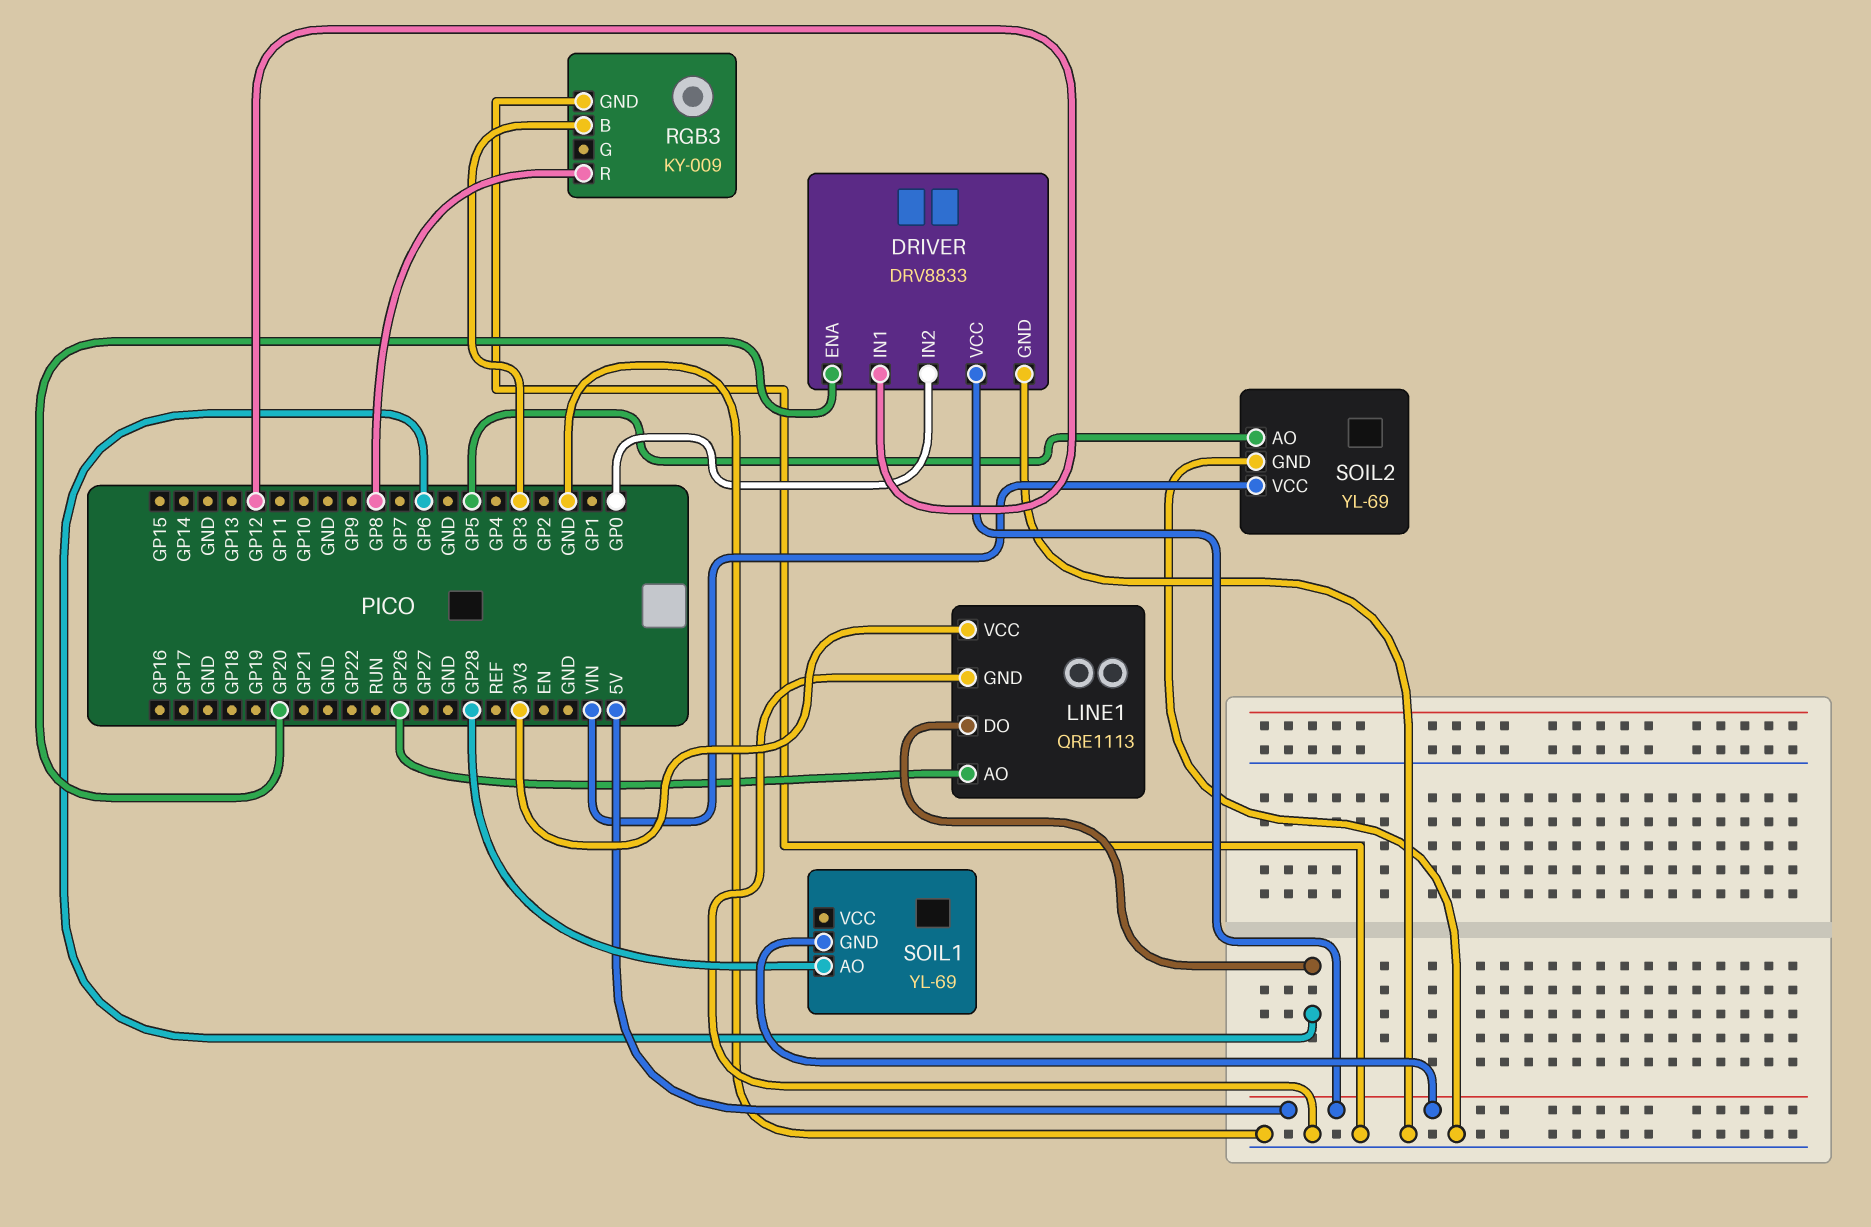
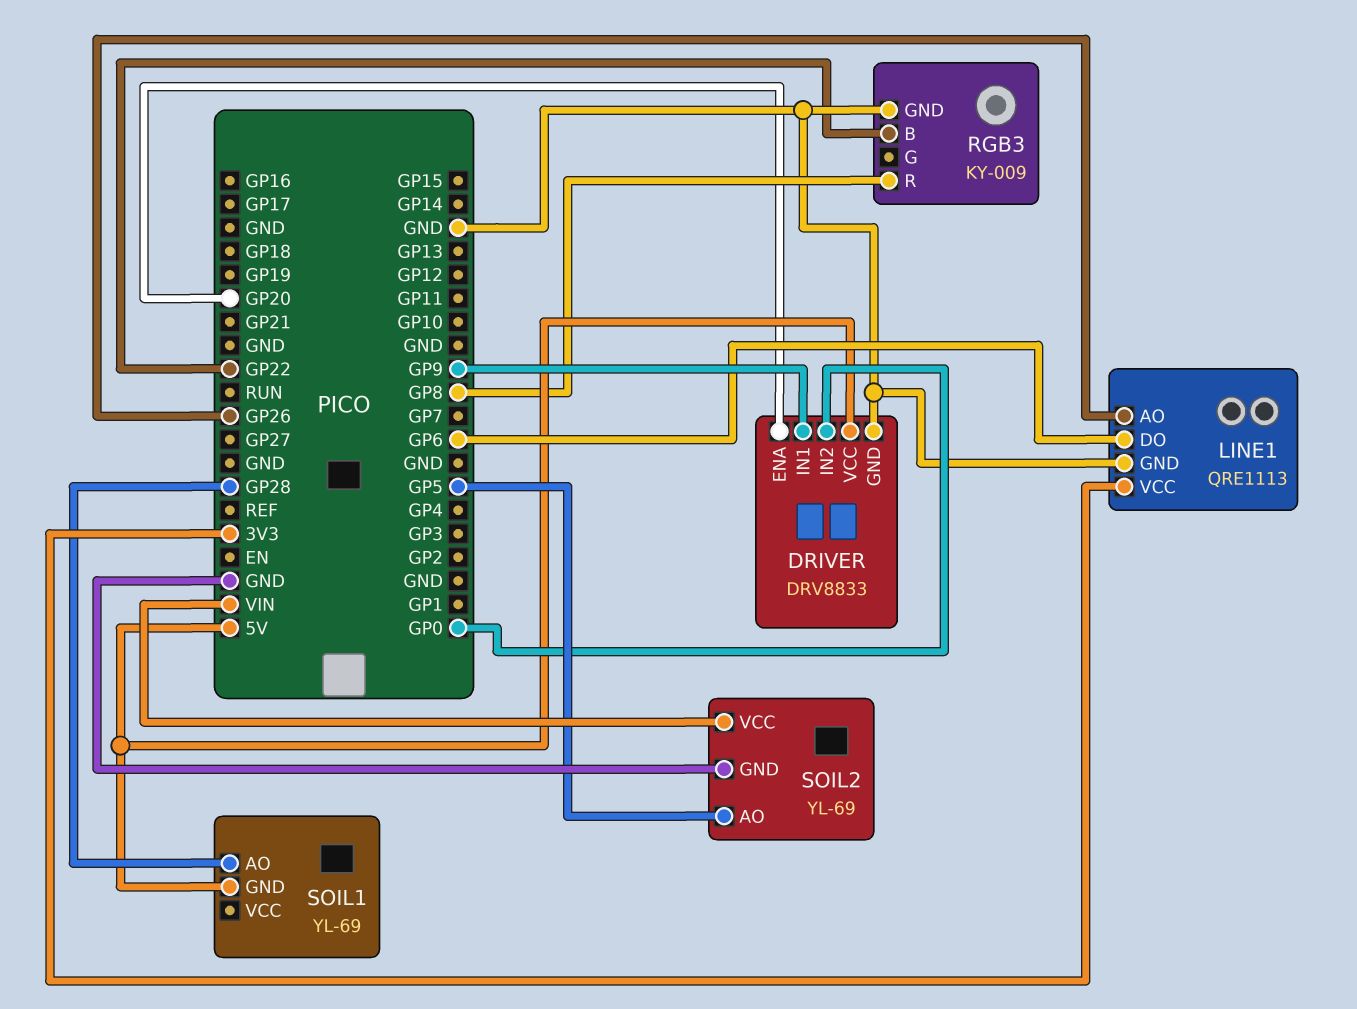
DRIVER pin IN1: GP12 -> GP9
RGB3 pin B: GP3 -> GP22

